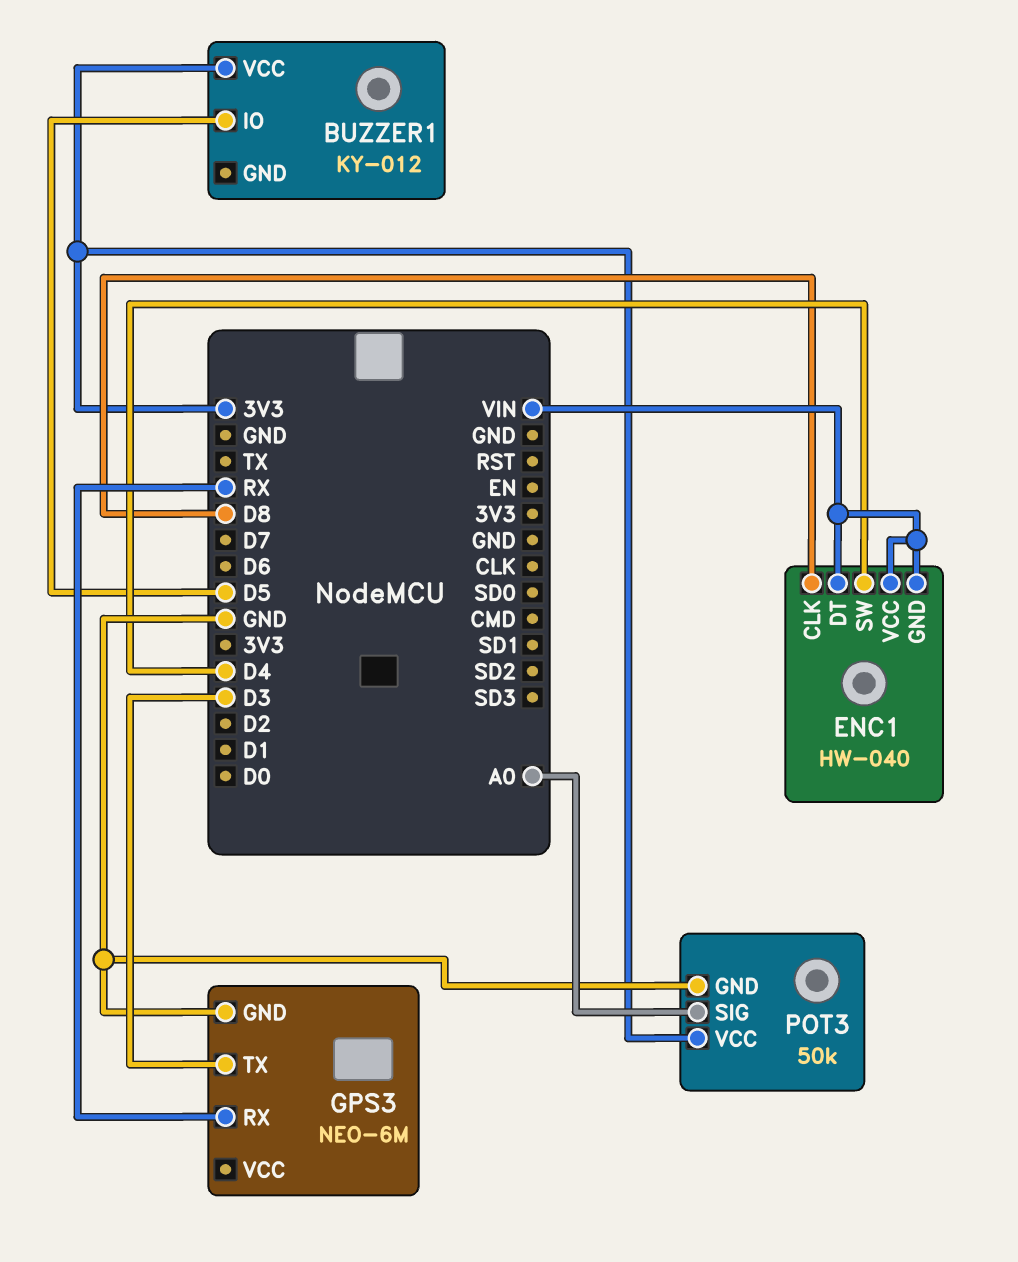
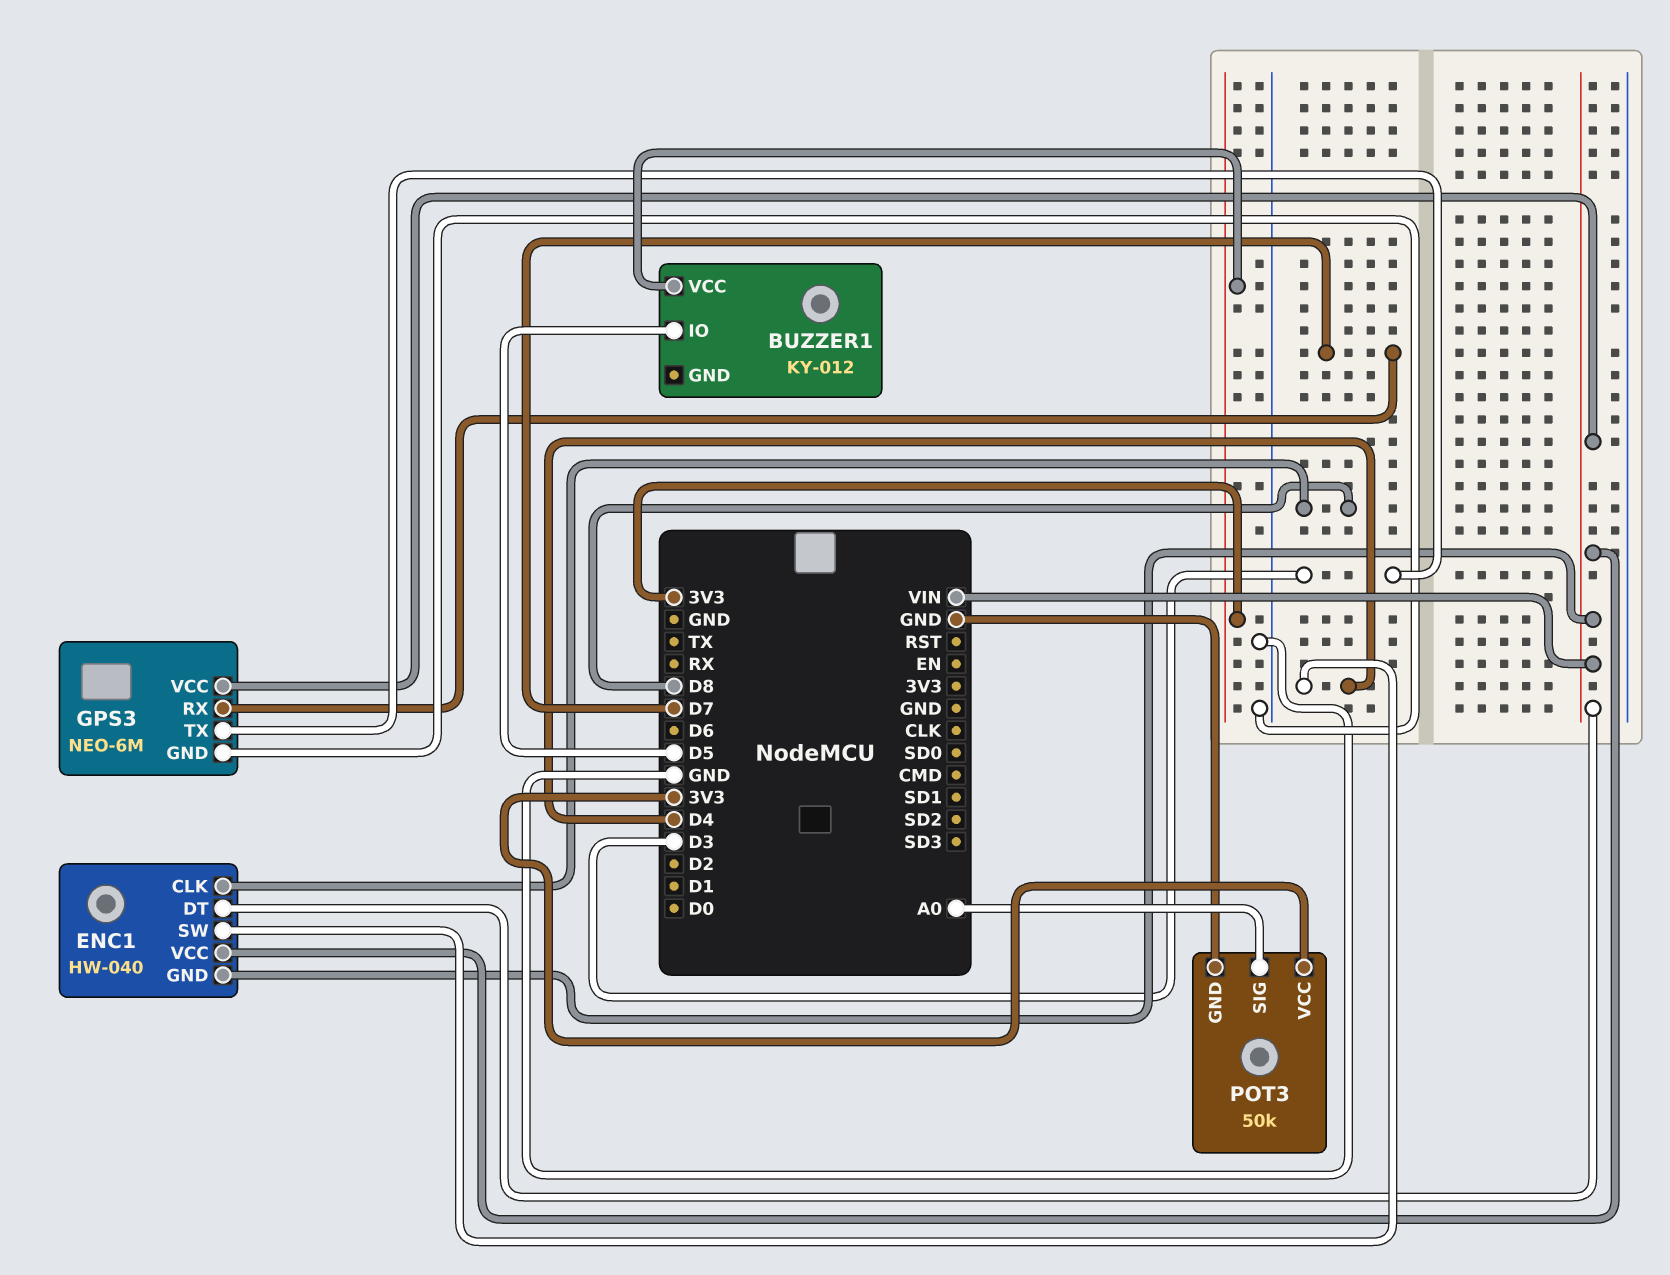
GPS3 pin RX: RX -> D7
GPS3 pin VCC: none -> VIN

